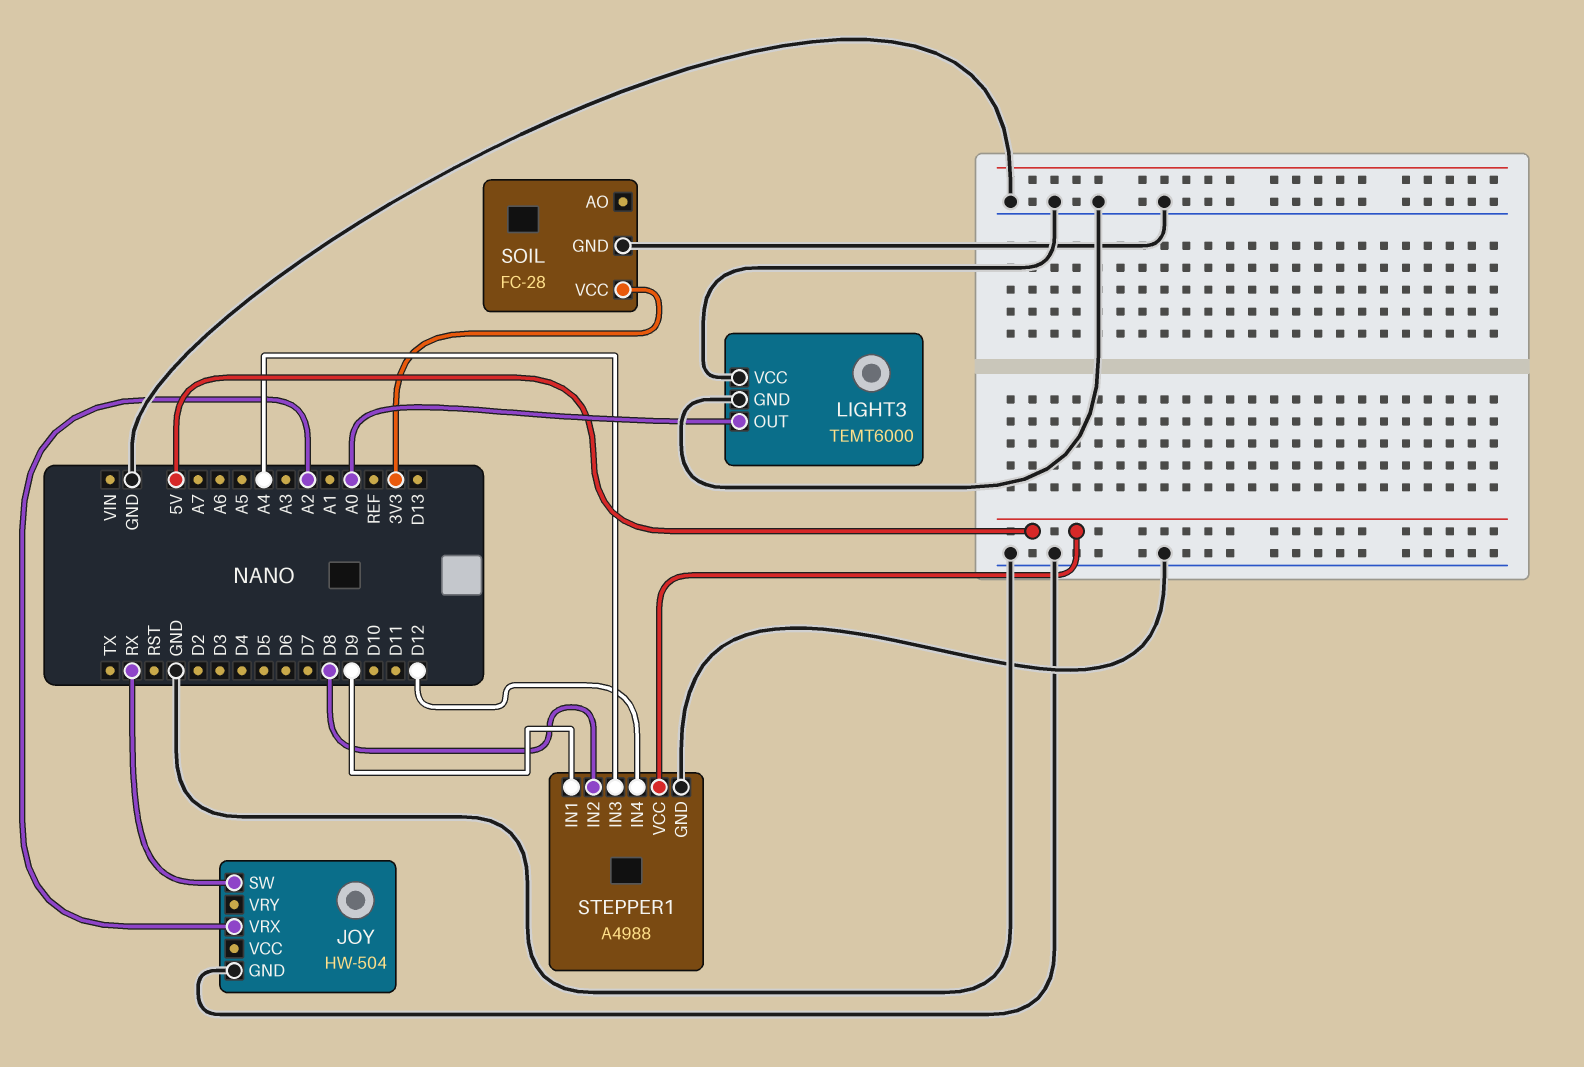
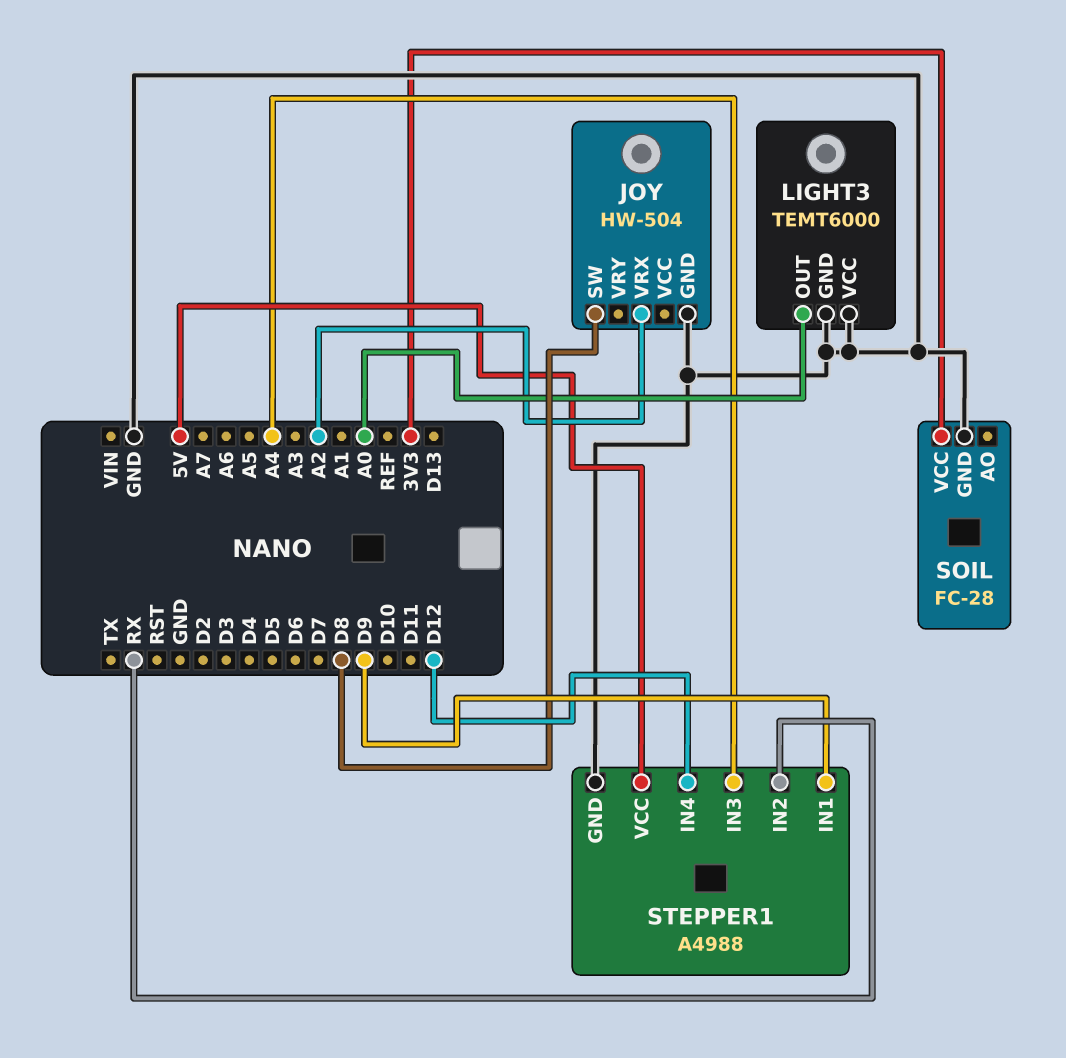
JOY pin SW: RX -> D8
STEPPER1 pin IN2: D8 -> RX

